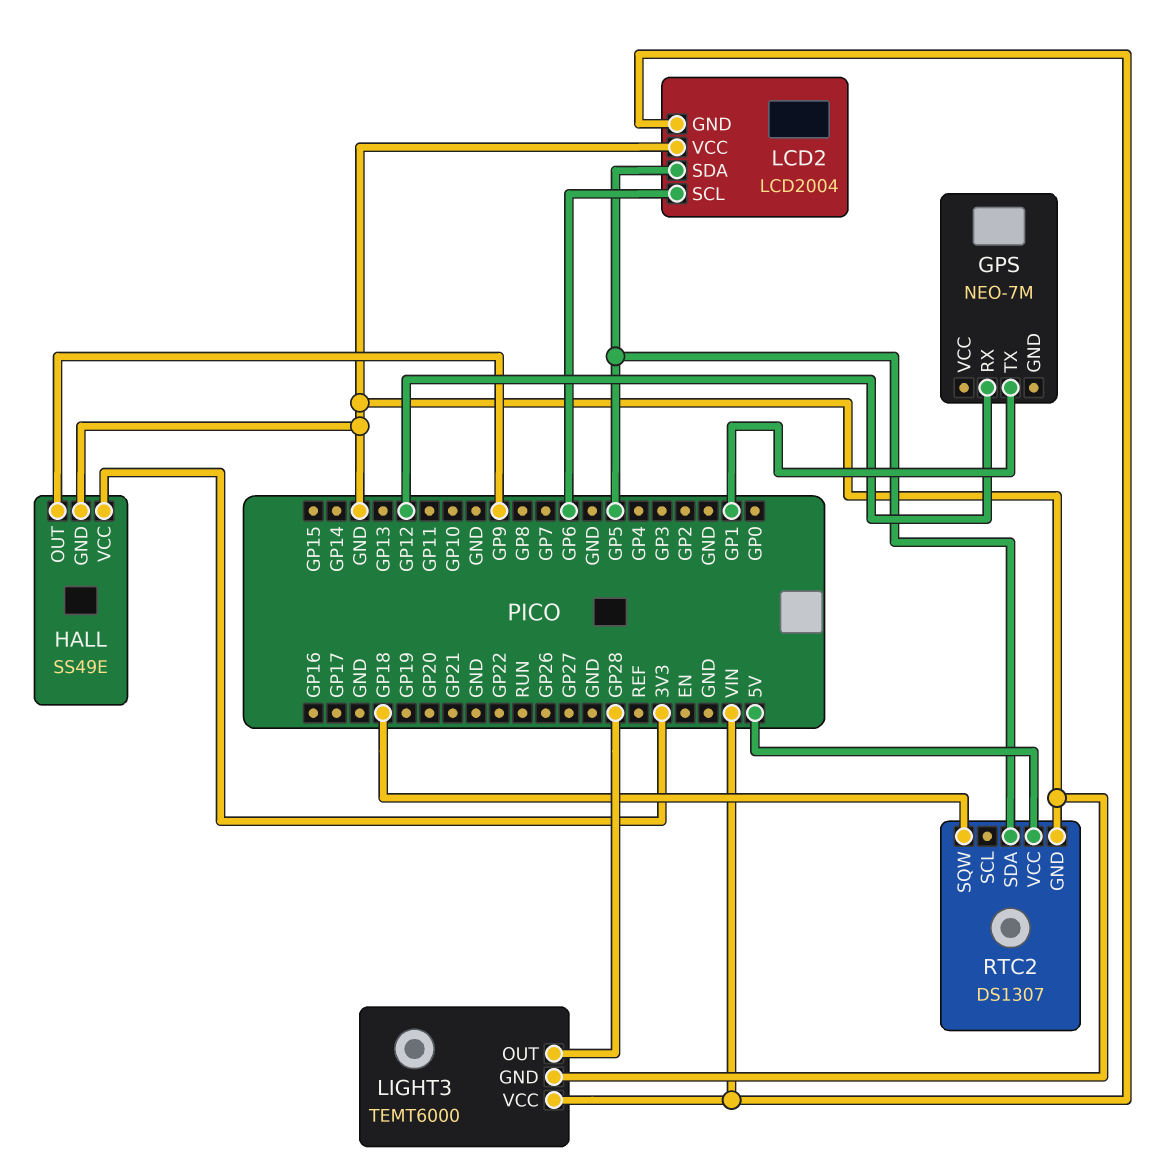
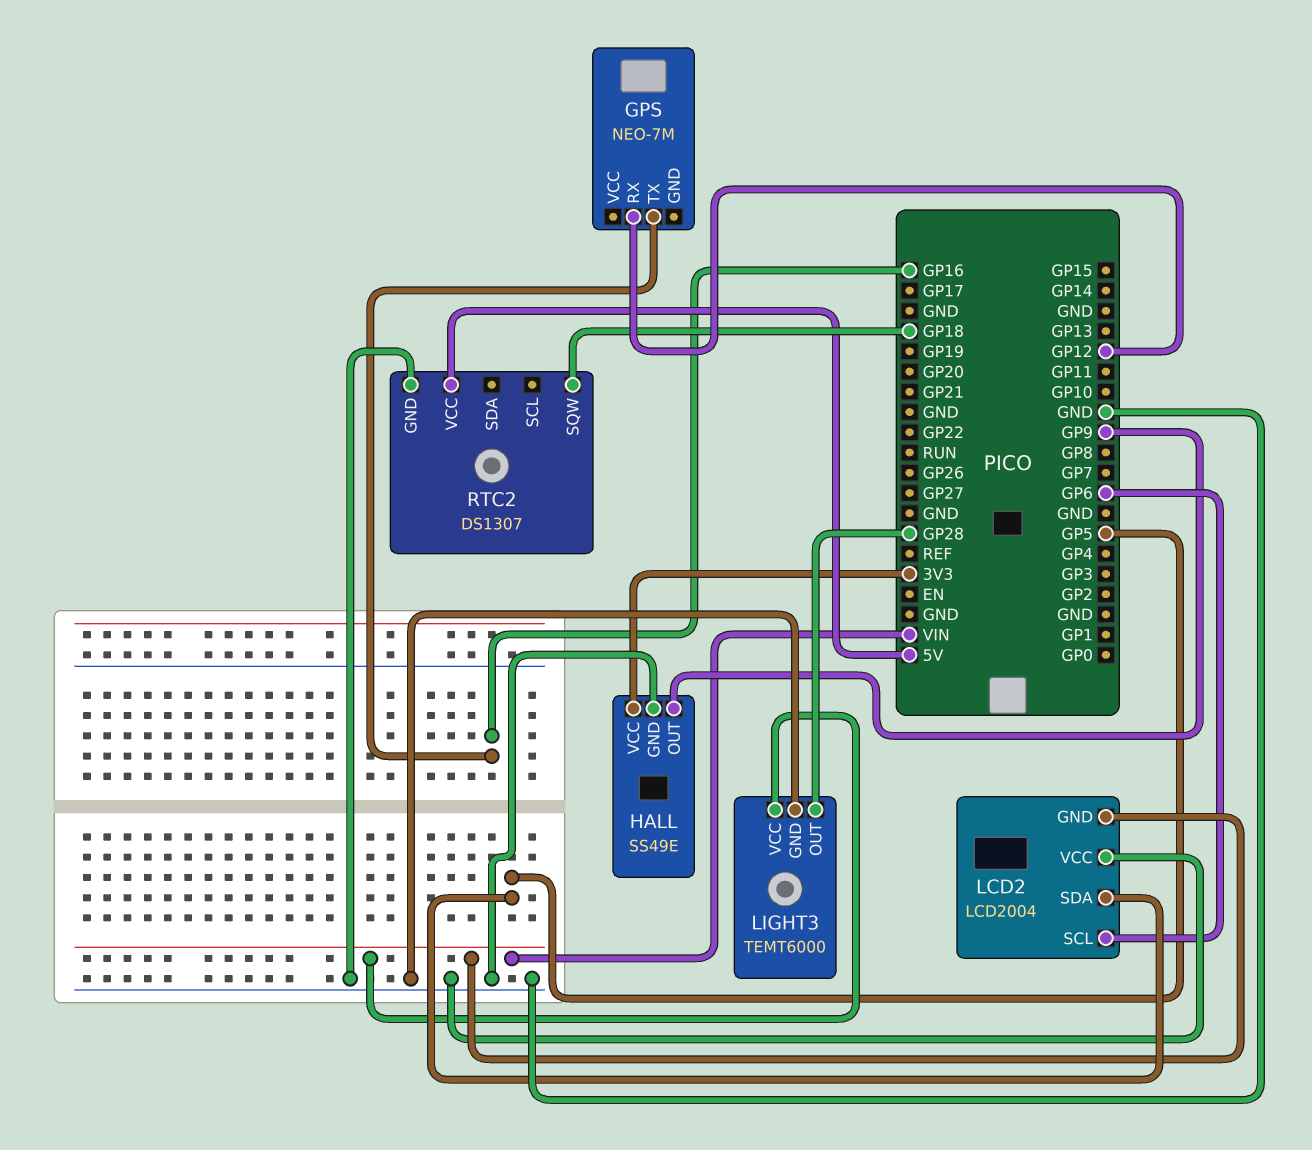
GPS pin TX: GP1 -> GP16
RTC2 pin SDA: GP5 -> none

